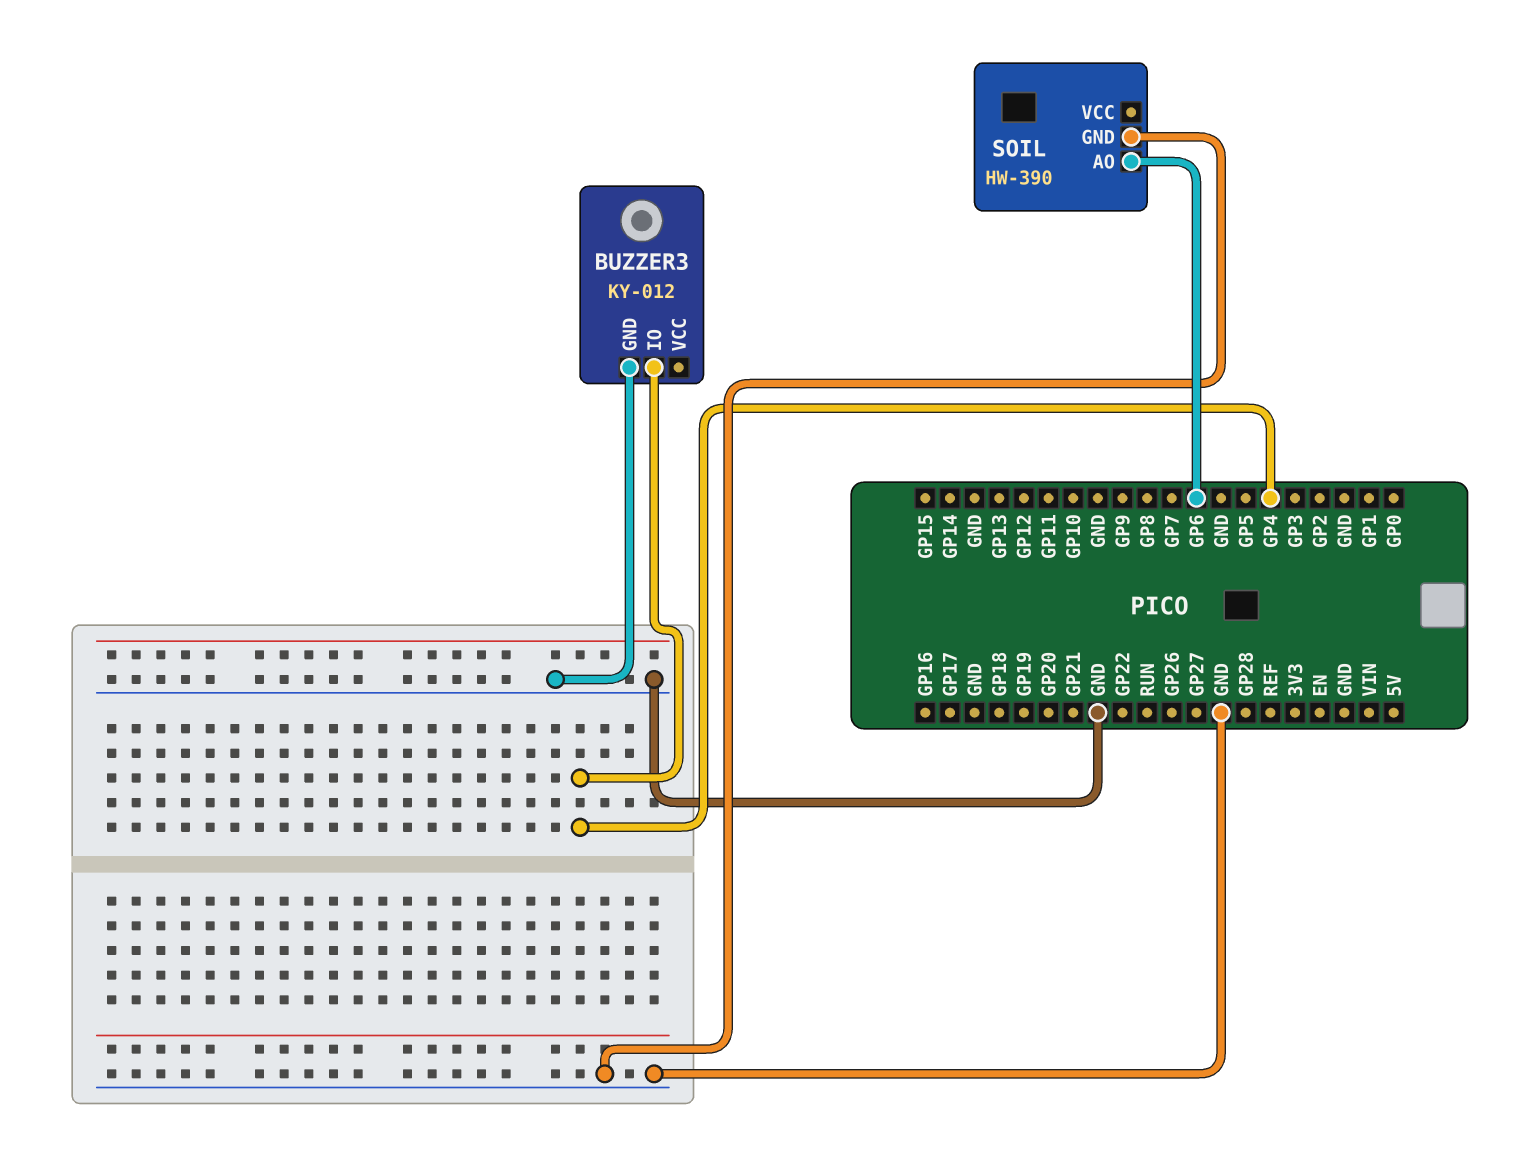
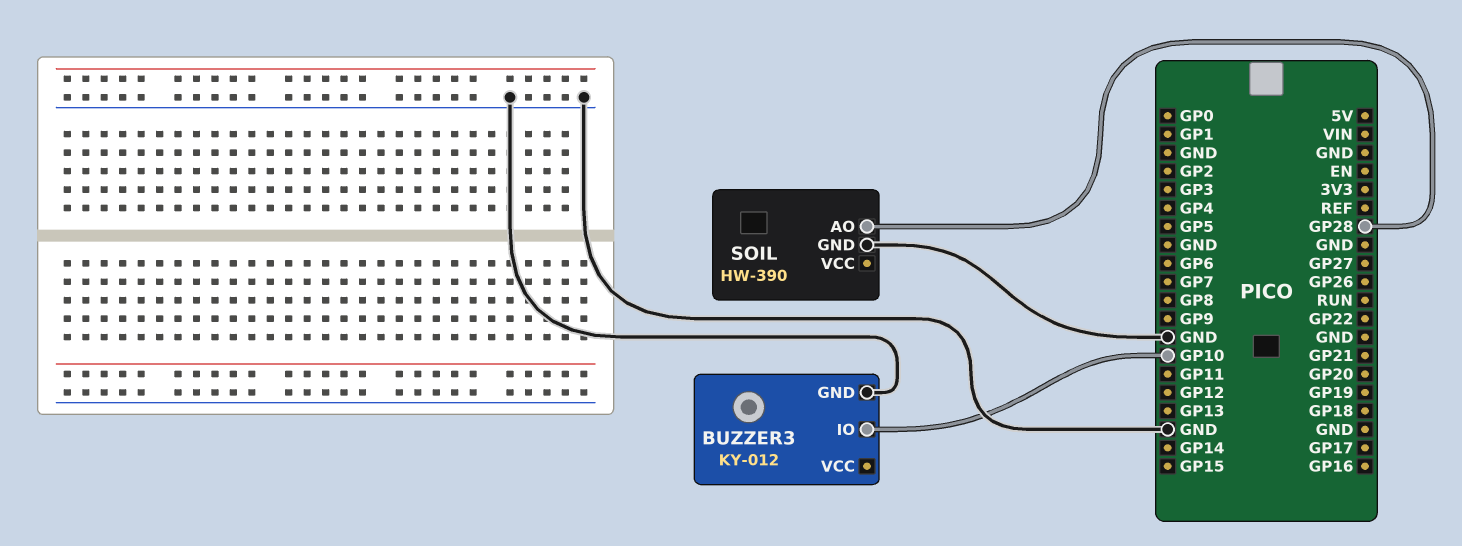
BUZZER3 pin IO: GP4 -> GP10
SOIL pin AO: GP6 -> GP28

